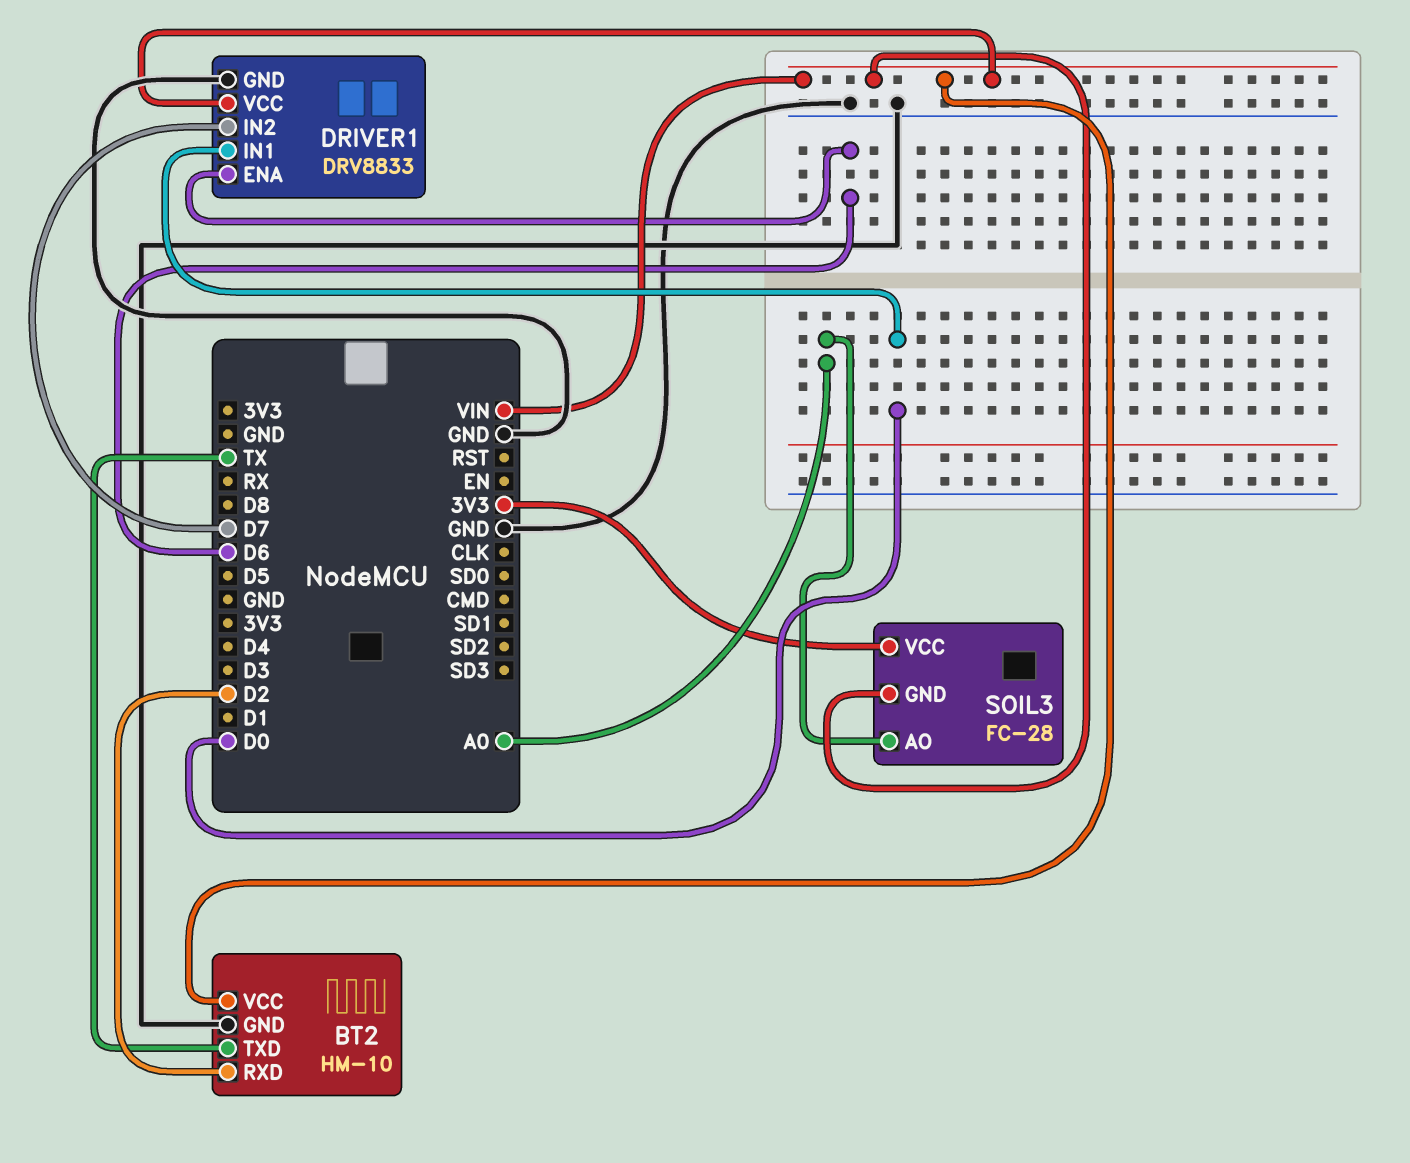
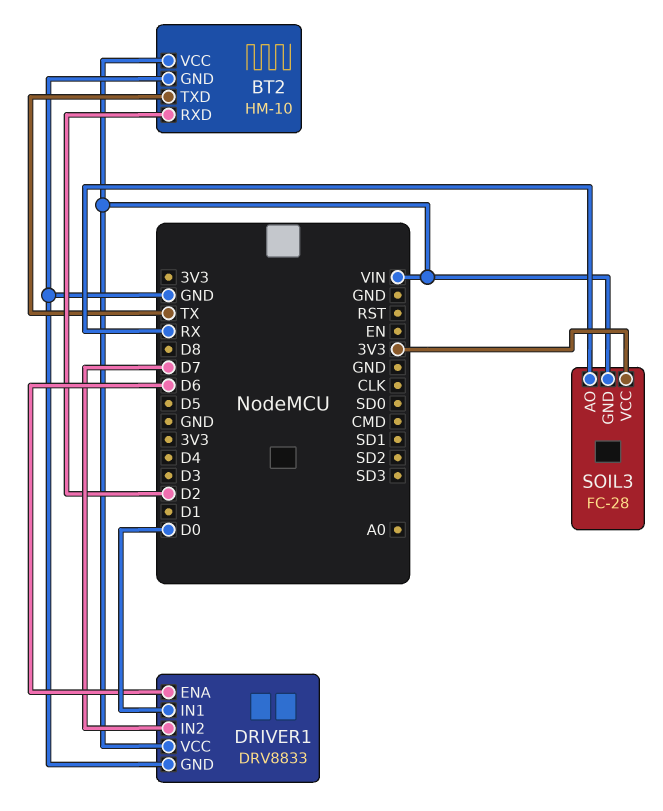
SOIL3 pin AO: A0 -> RX

